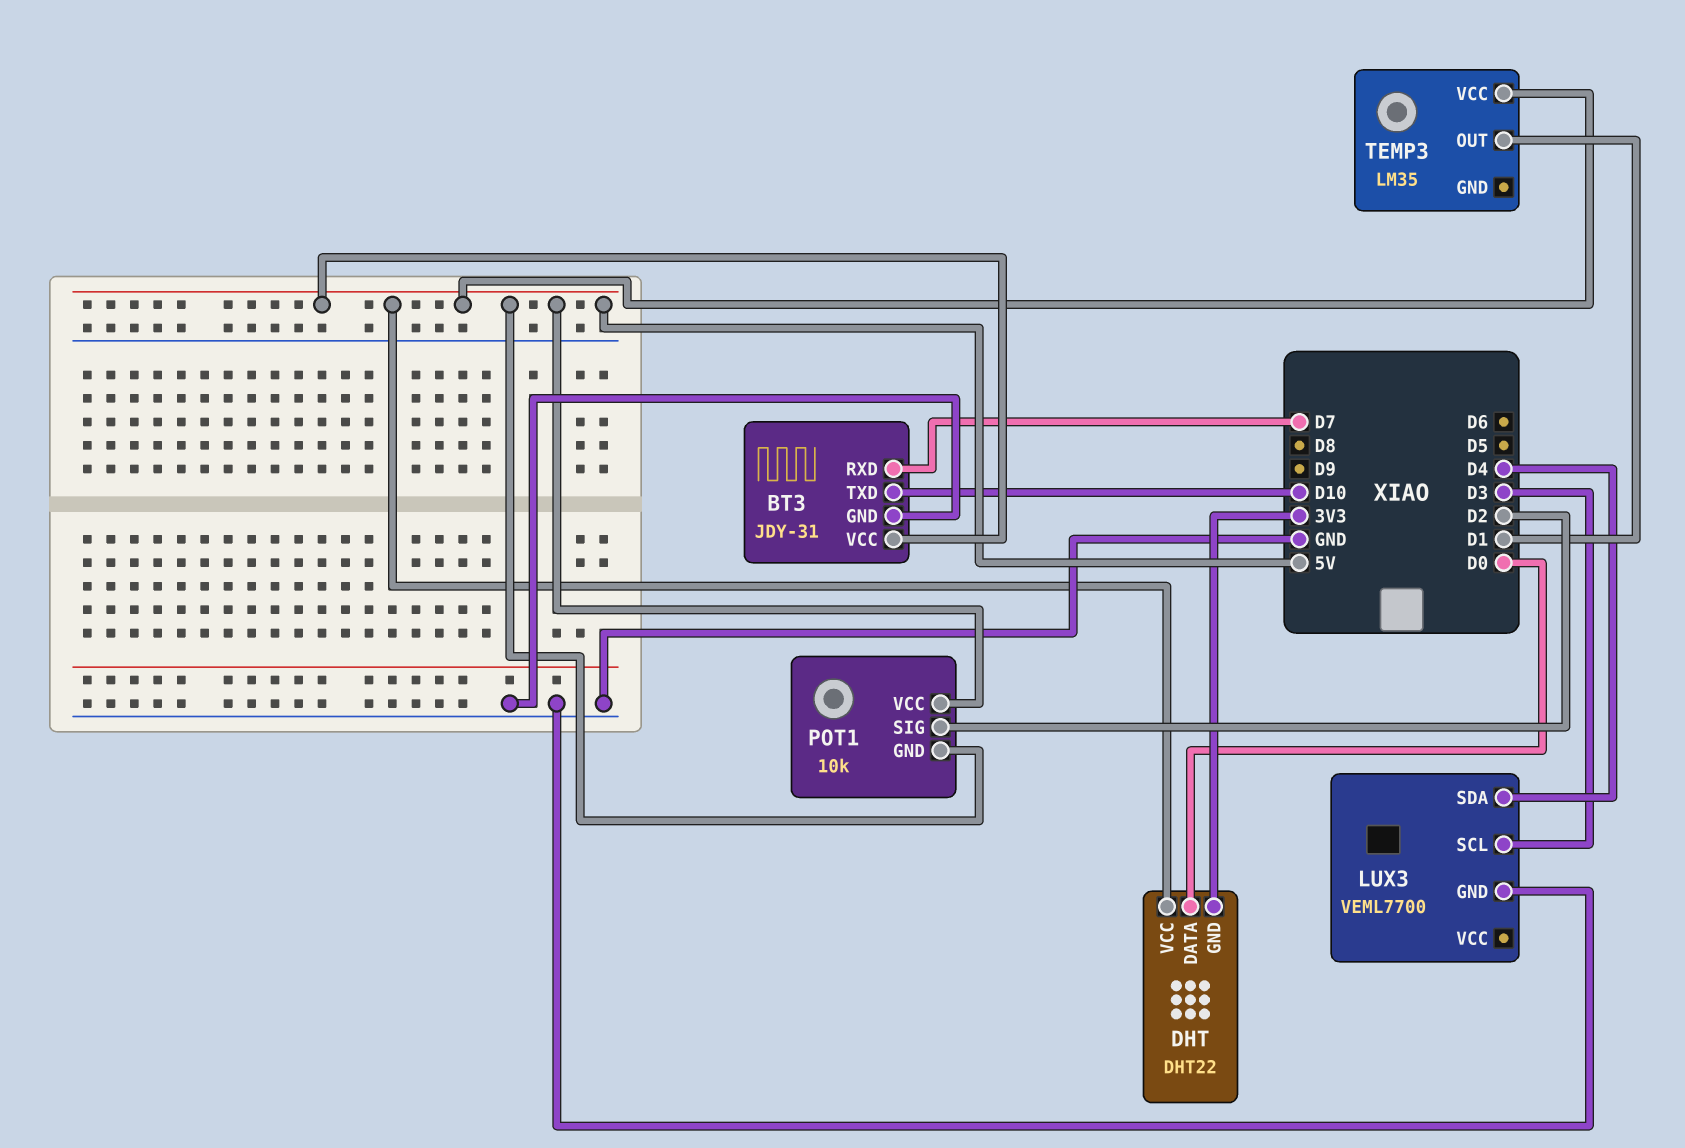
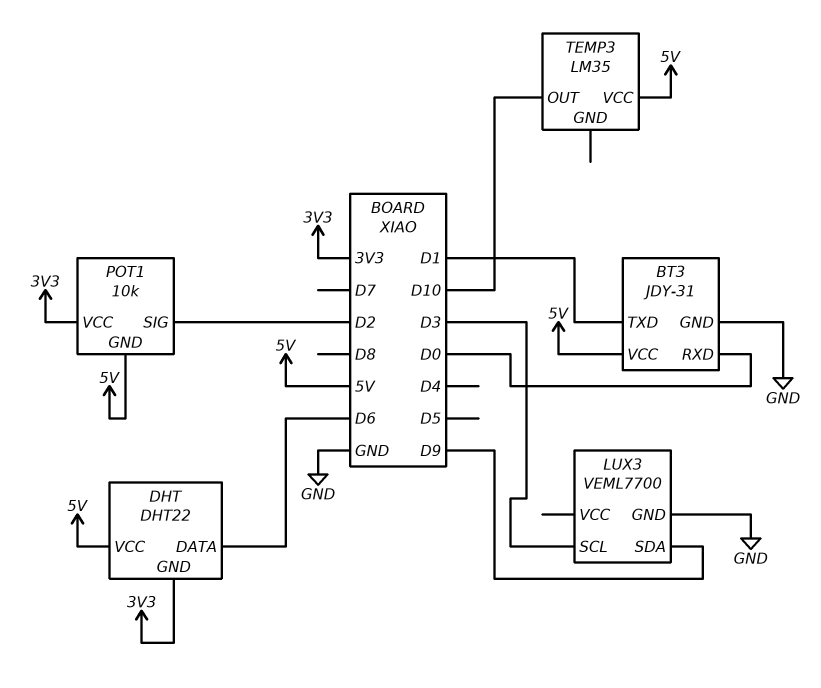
BT3 pin RXD: D7 -> D0
BT3 pin TXD: D10 -> D1
DHT pin DATA: D0 -> D6
LUX3 pin SDA: D4 -> D9
POT1 pin VCC: 5V -> 3V3
TEMP3 pin OUT: D1 -> D10

